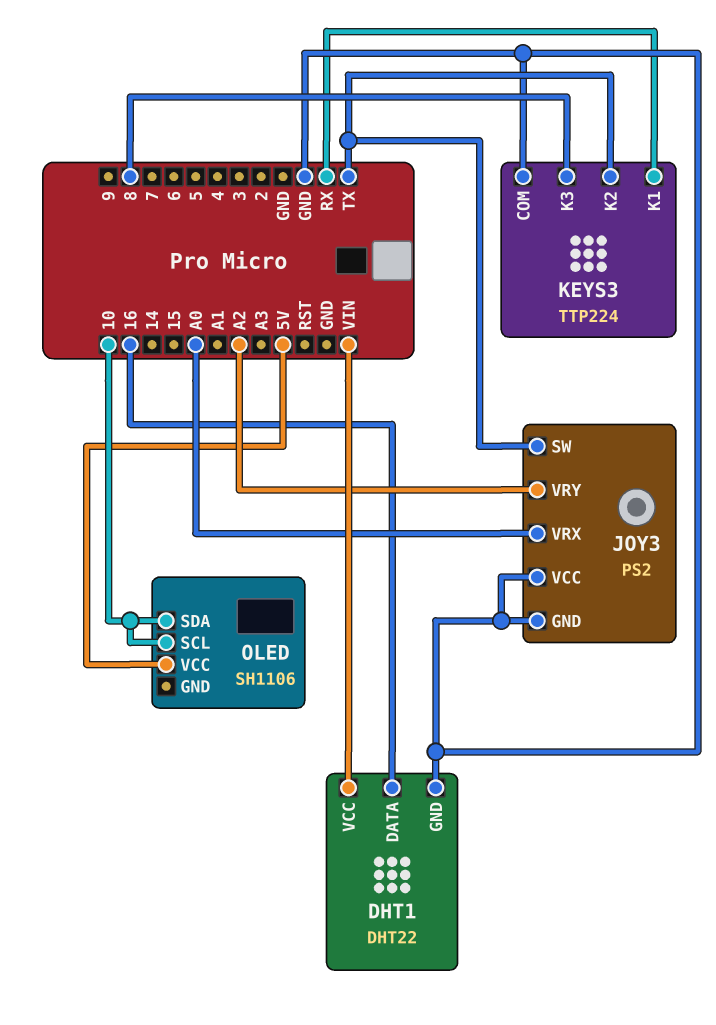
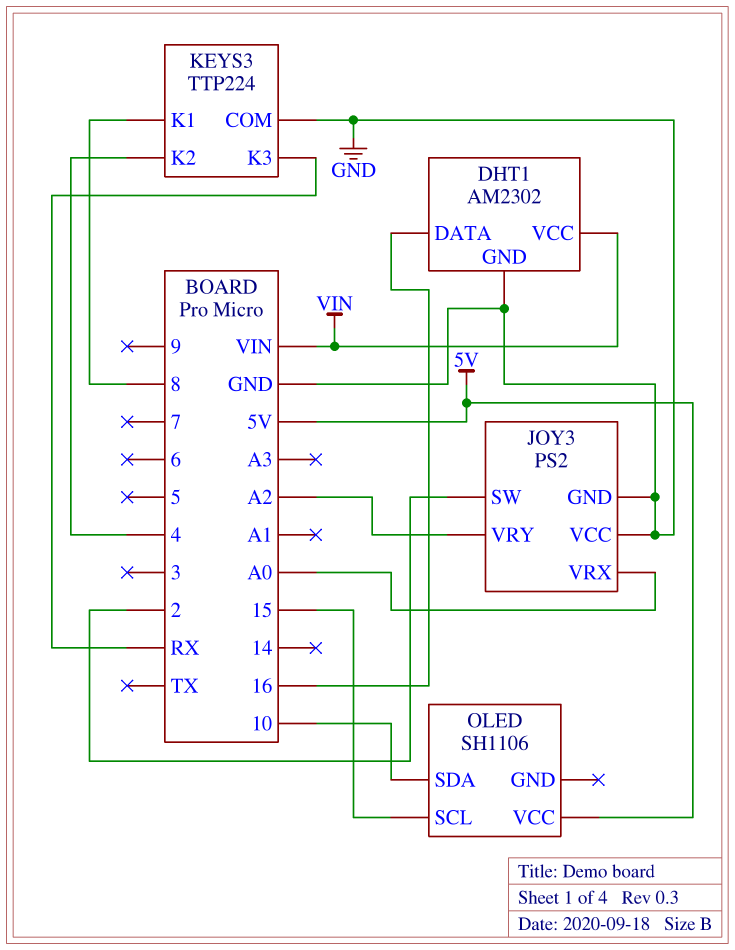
DHT1: DHT22 -> AM2302
JOY3 pin SW: TX -> 2
KEYS3 pin K1: RX -> 8
KEYS3 pin K2: TX -> 4
KEYS3 pin K3: 8 -> RX
OLED pin SCL: 10 -> 15

